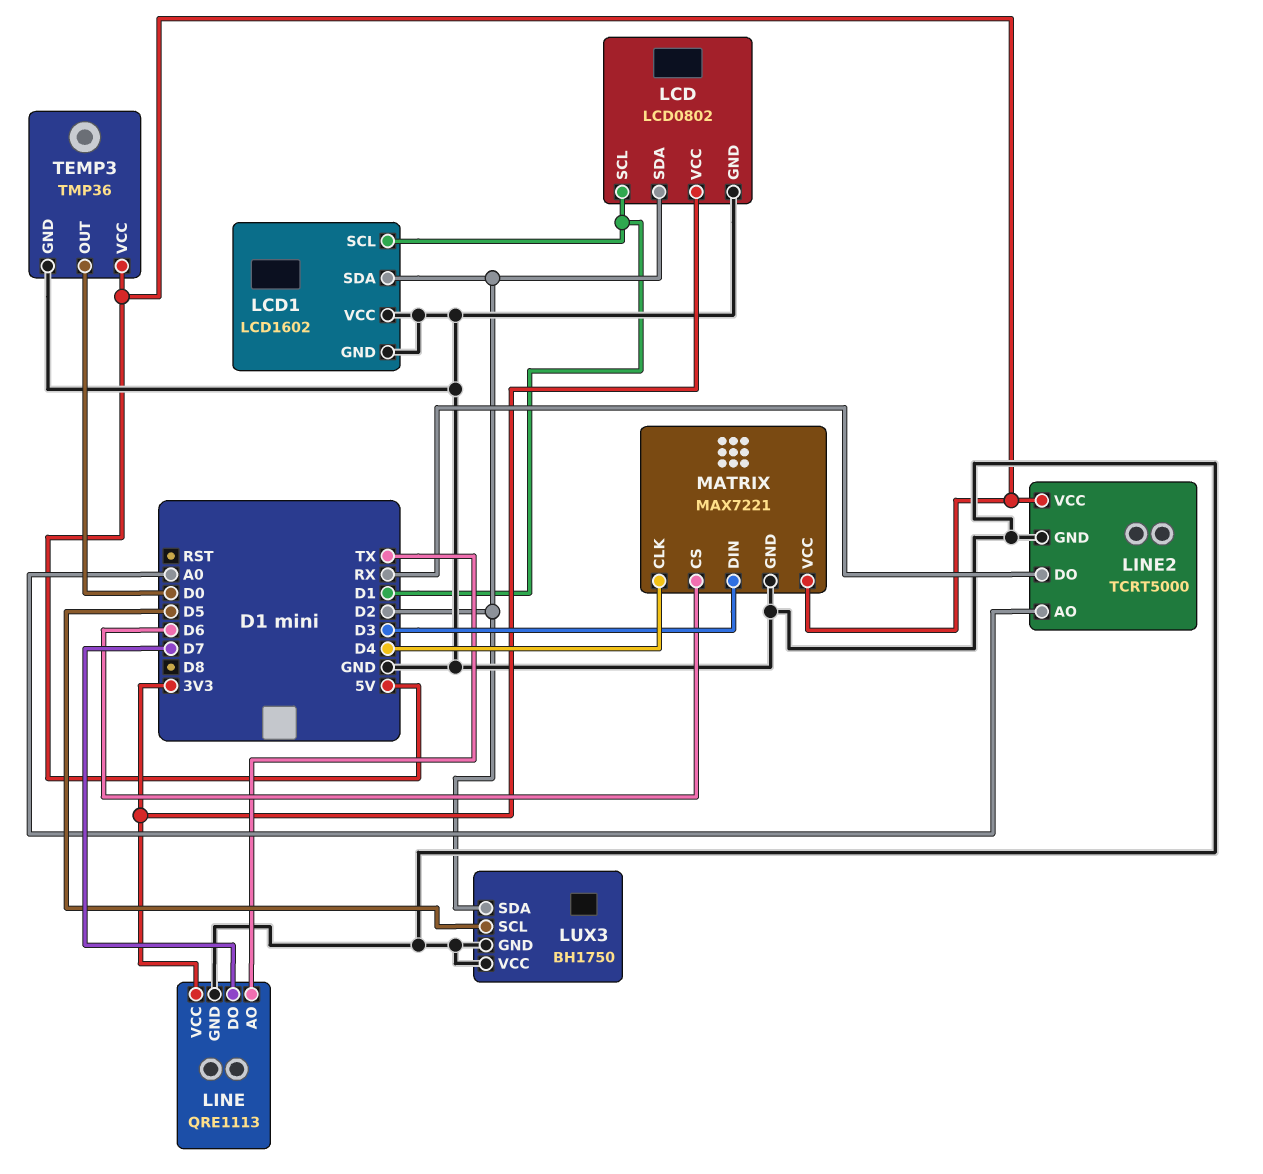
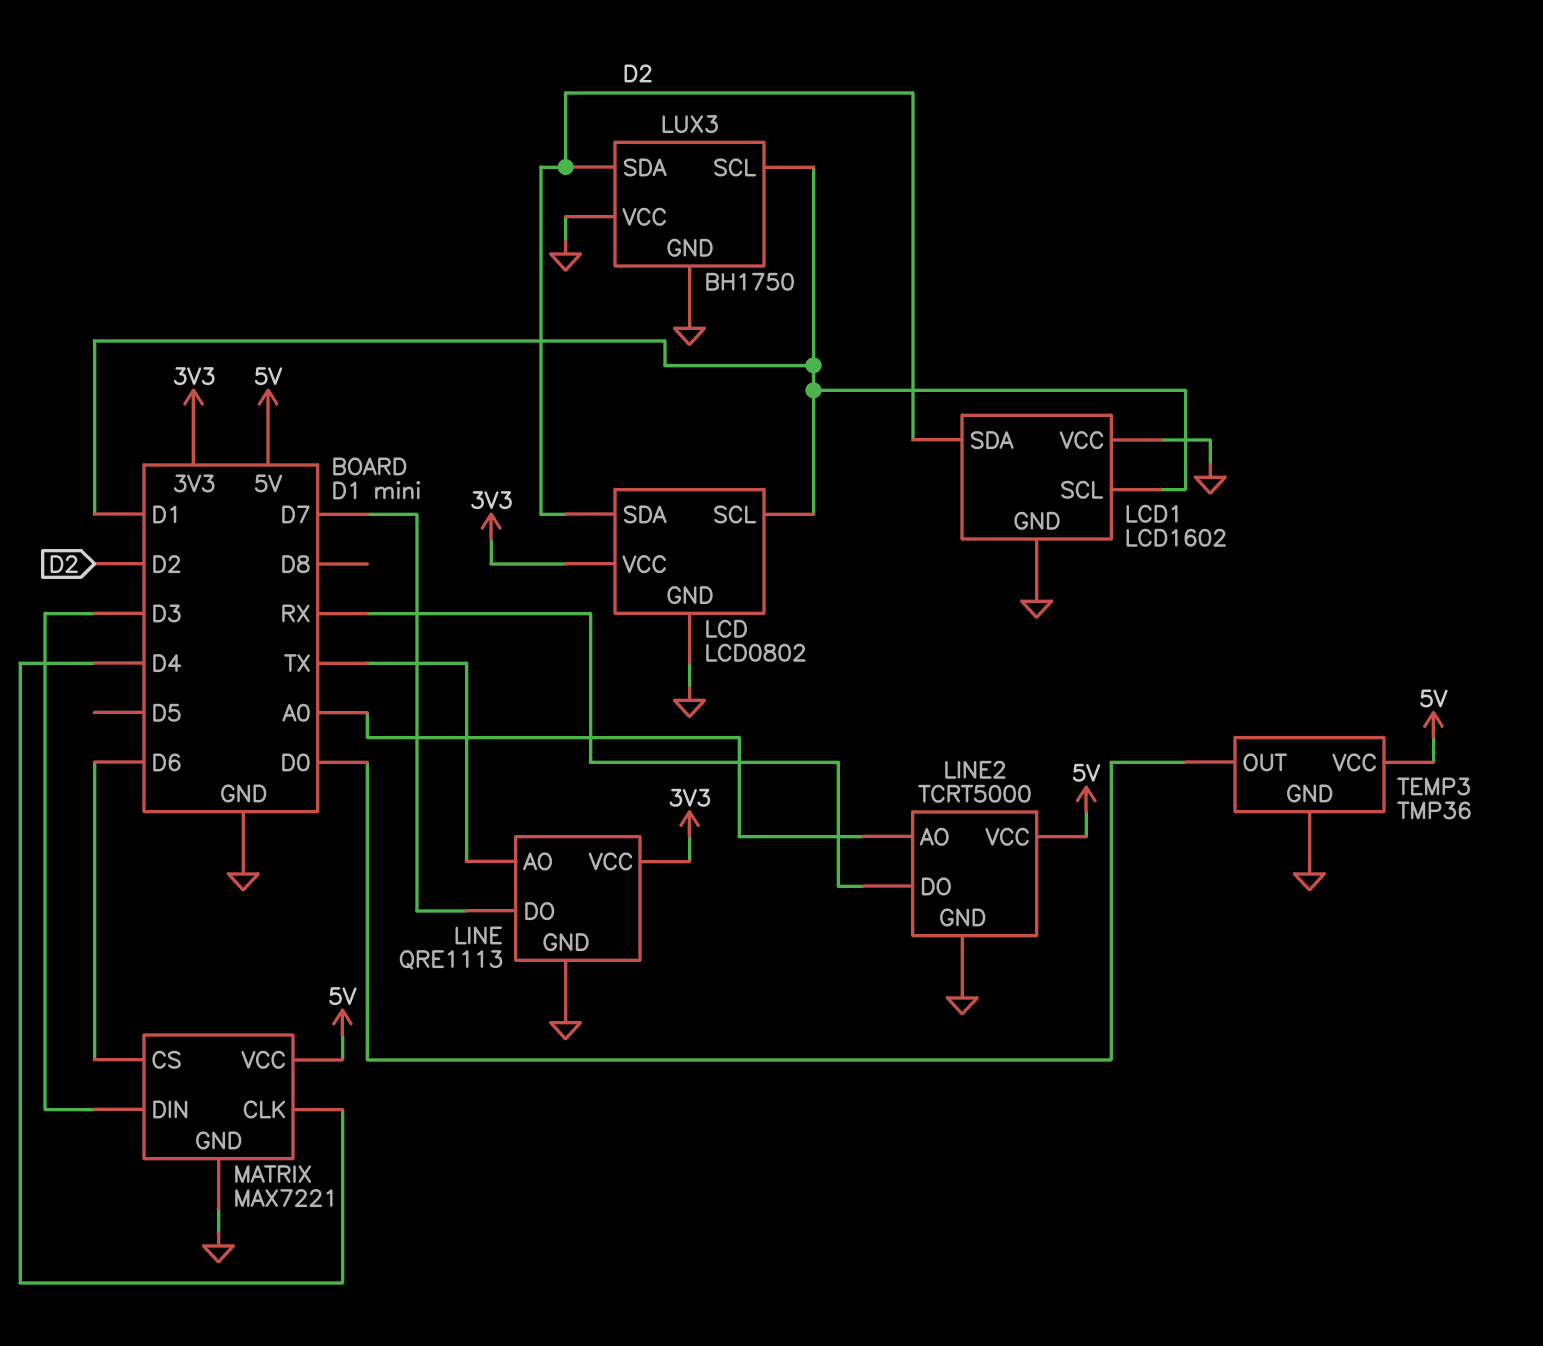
LUX3 pin SCL: D5 -> D1

